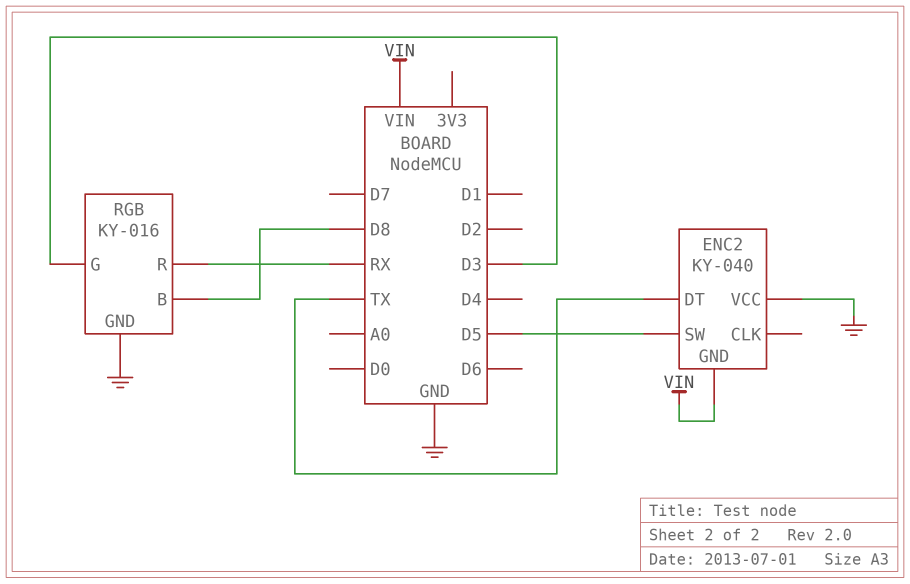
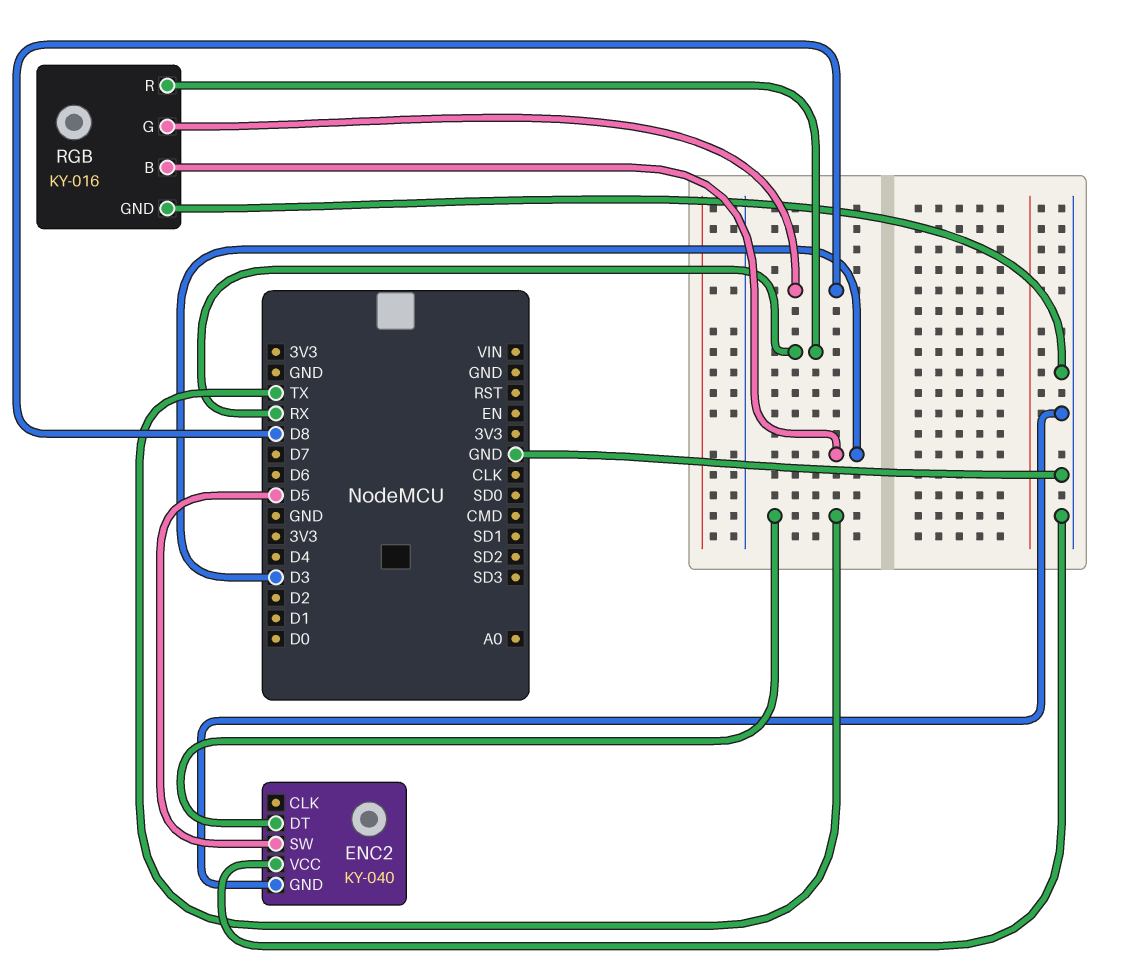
ENC2 pin GND: VIN -> GND
RGB pin B: D8 -> D3
RGB pin G: D3 -> D8

